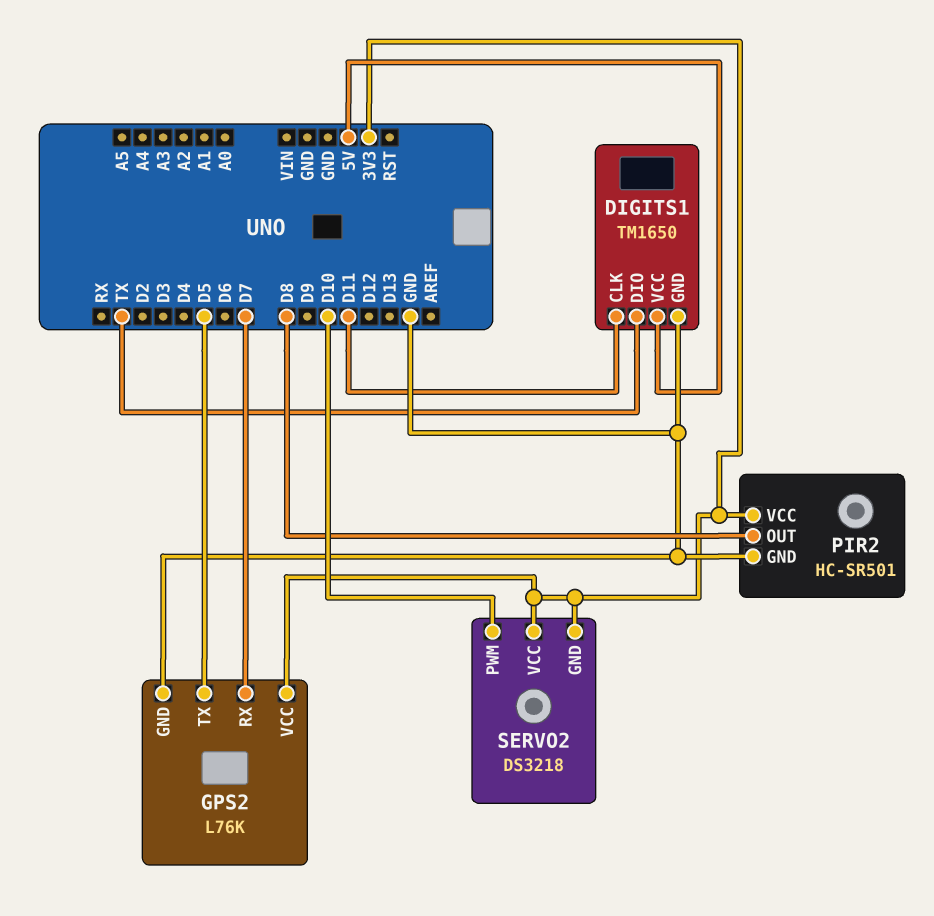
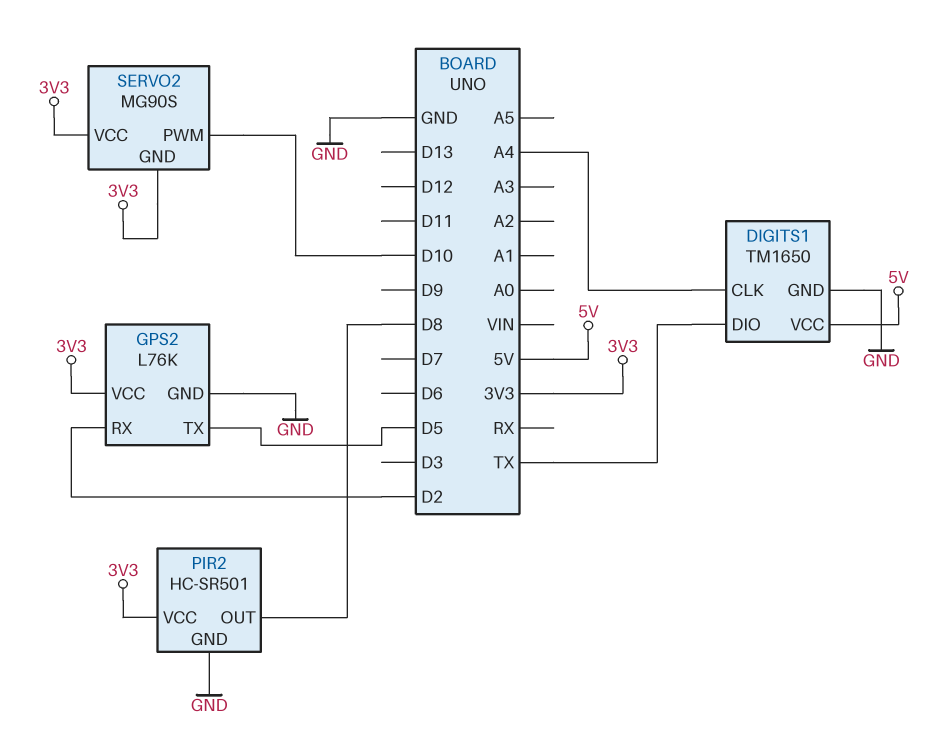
DIGITS1 pin CLK: D11 -> A4
GPS2 pin RX: D7 -> D2
SERVO2: DS3218 -> MG90S

